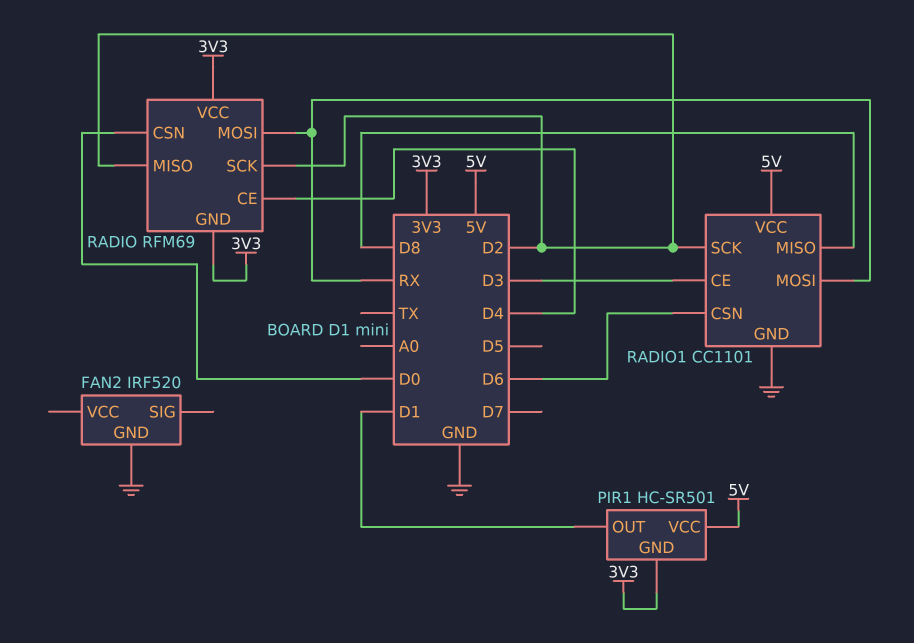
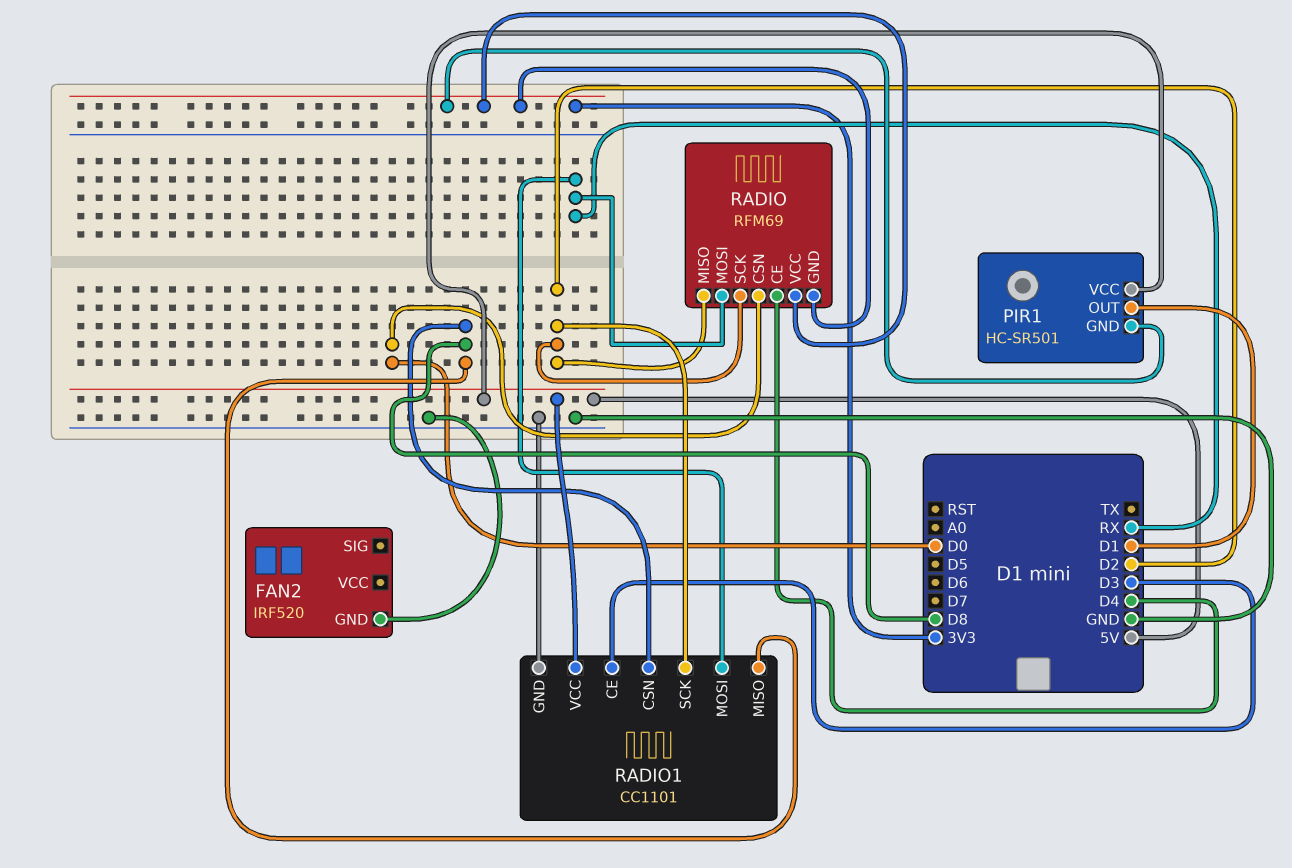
RADIO1 pin CSN: D6 -> D8

